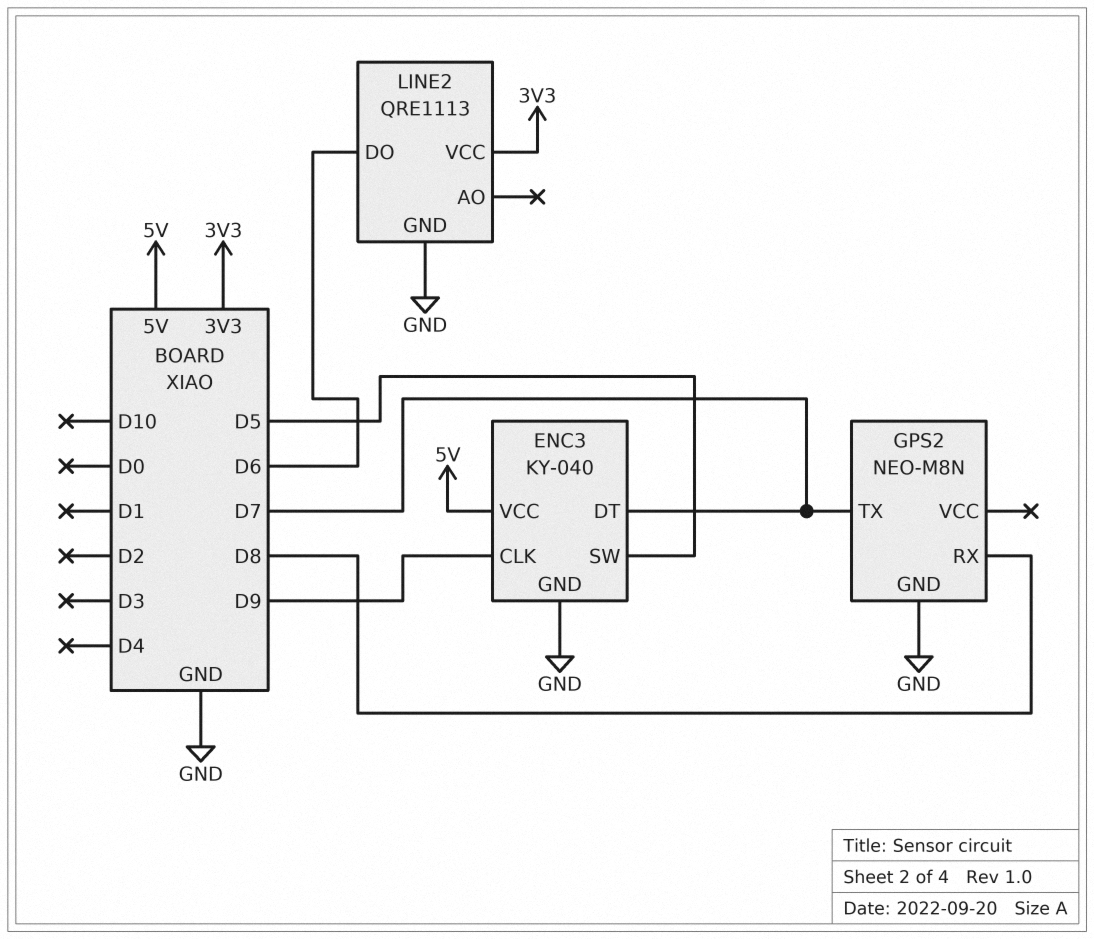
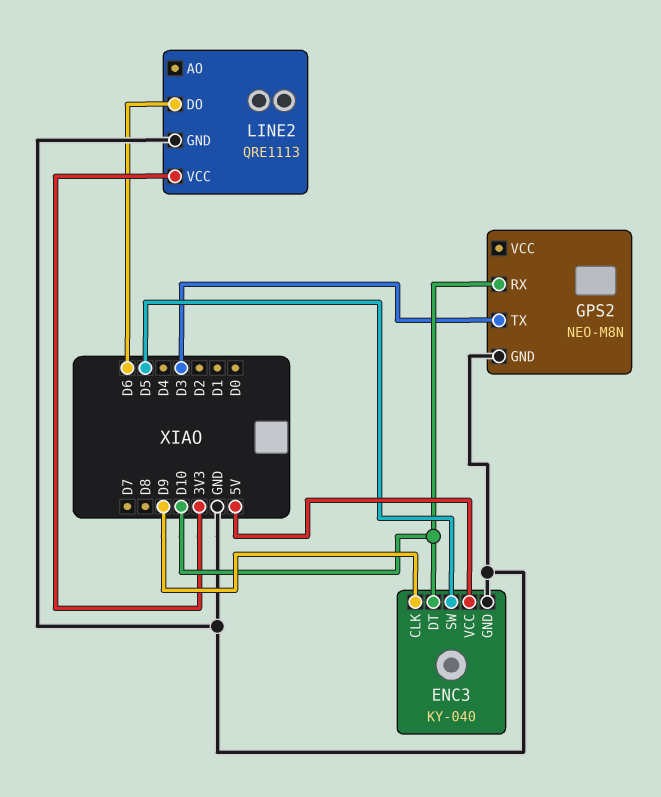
ENC3 pin DT: D7 -> D10
GPS2 pin RX: D8 -> D10
GPS2 pin TX: D7 -> D3

